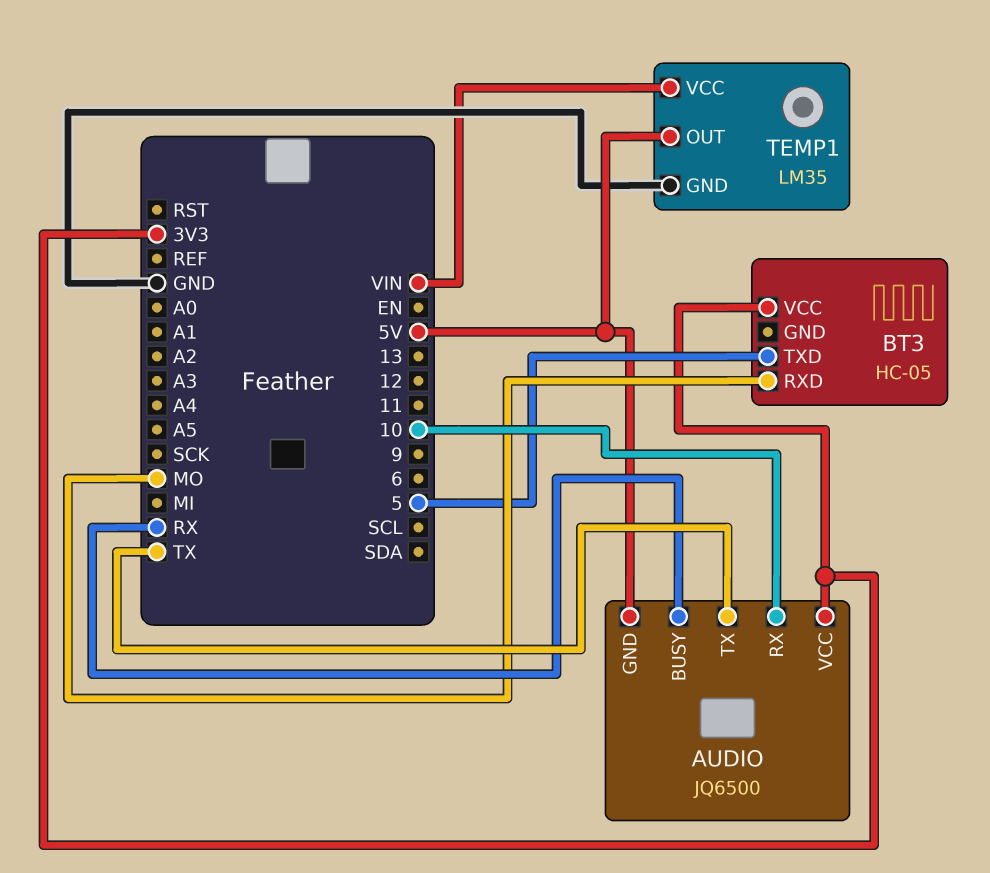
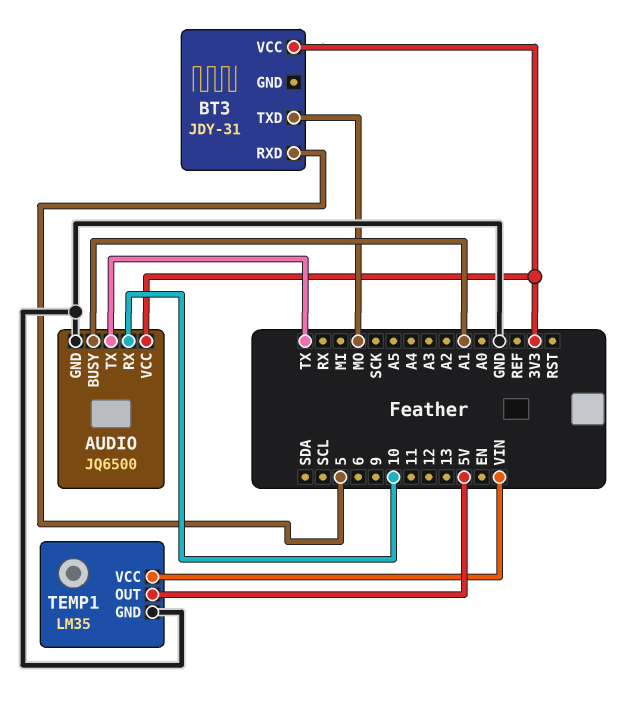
AUDIO pin BUSY: RX -> A1
AUDIO pin GND: 5V -> GND
BT3: HC-05 -> JDY-31
BT3 pin RXD: MO -> 5
BT3 pin TXD: 5 -> MO

